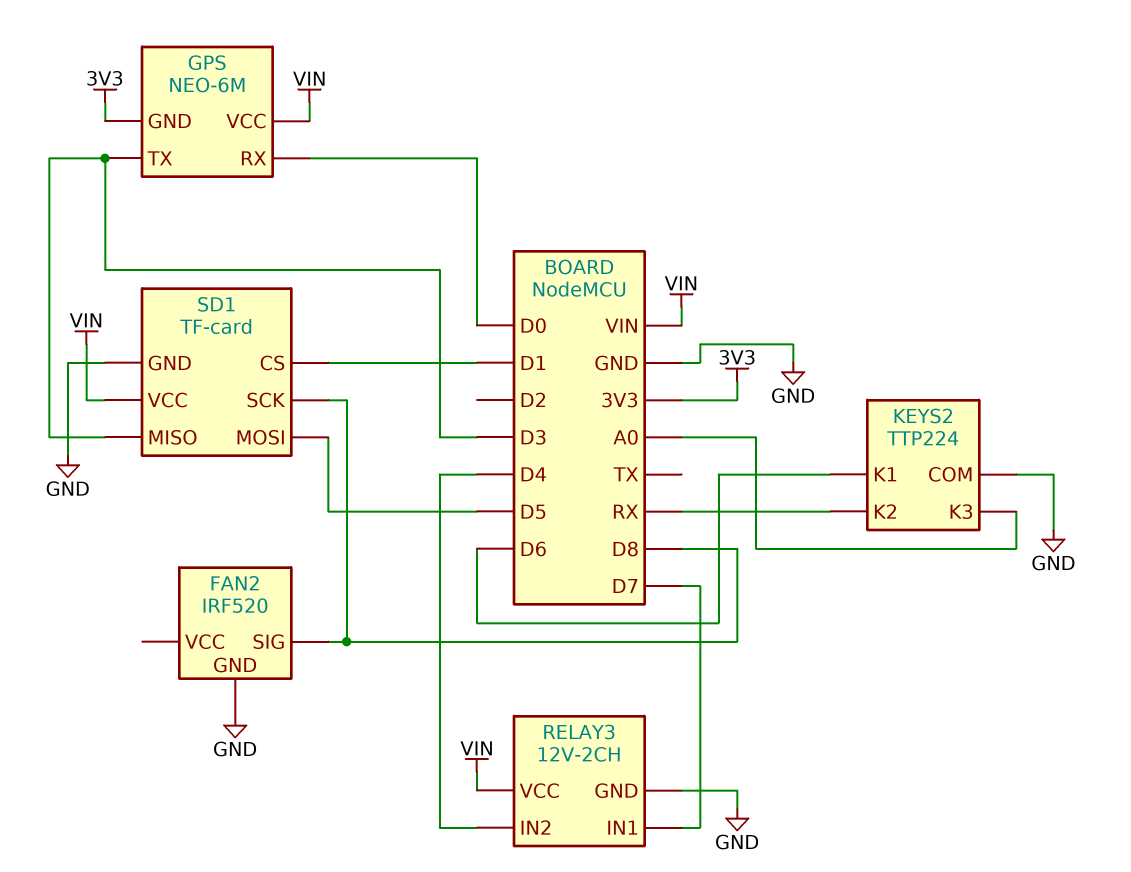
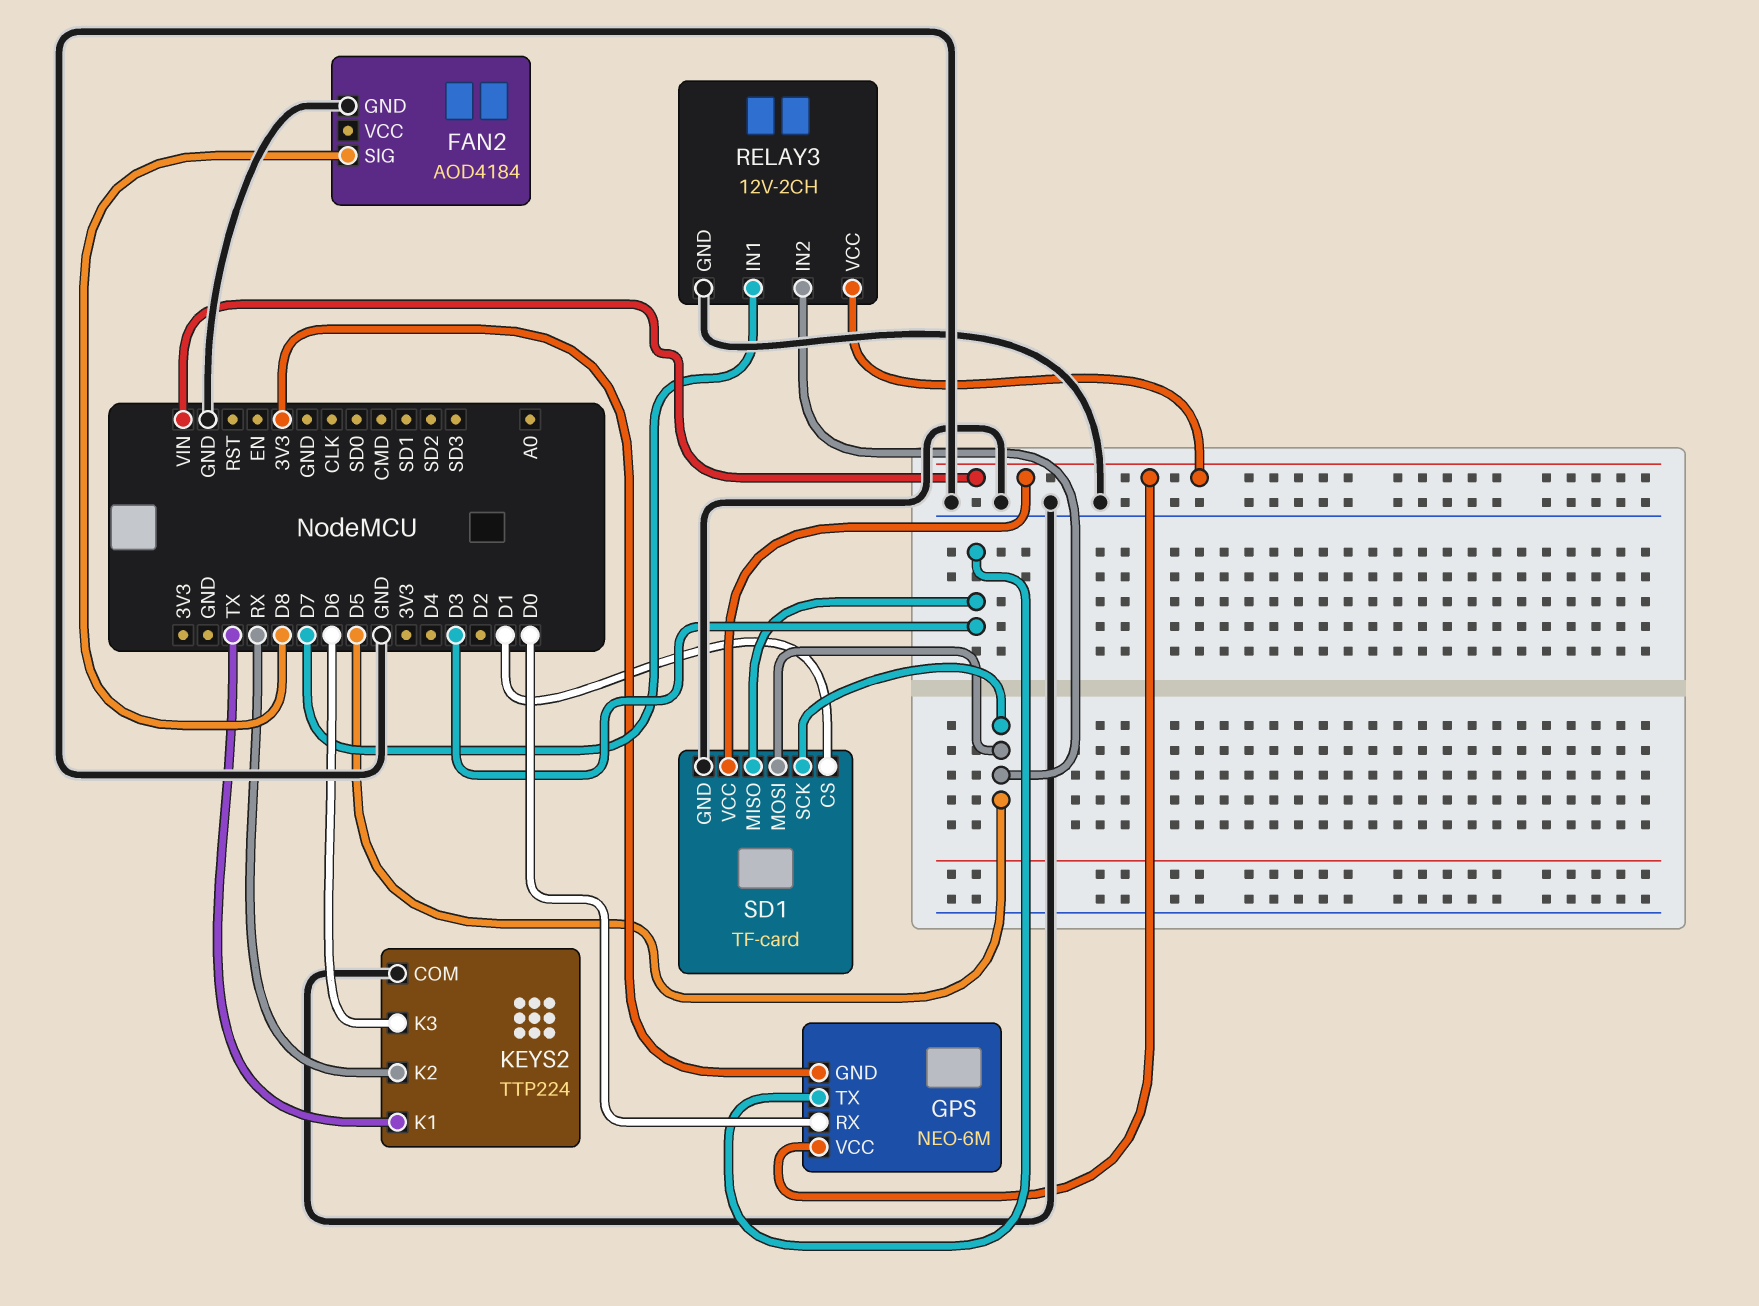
FAN2: IRF520 -> AOD4184
KEYS2 pin K1: D6 -> TX
KEYS2 pin K3: A0 -> D6
RELAY3 pin IN2: D4 -> D5
SD1 pin SCK: D8 -> D5

